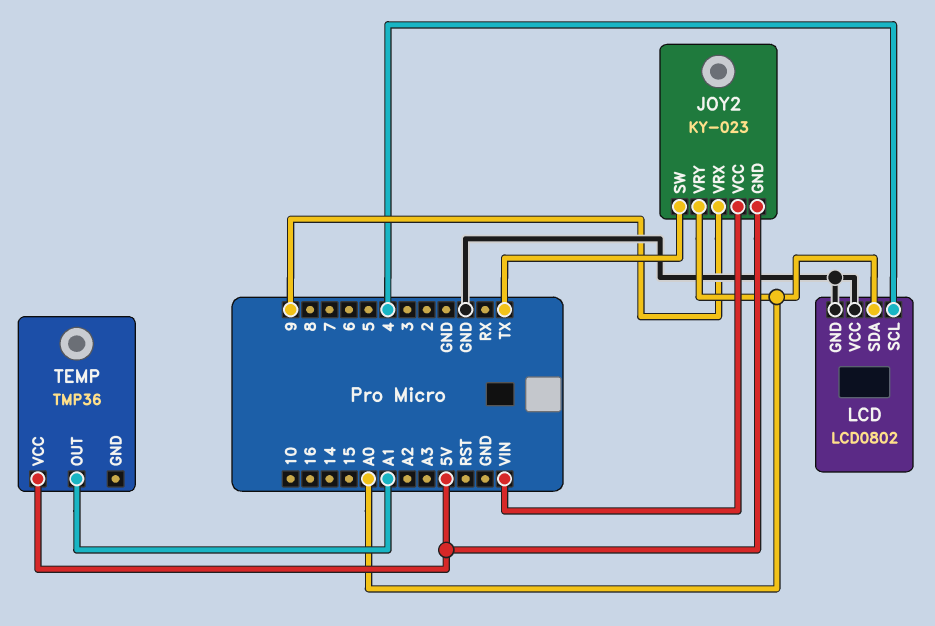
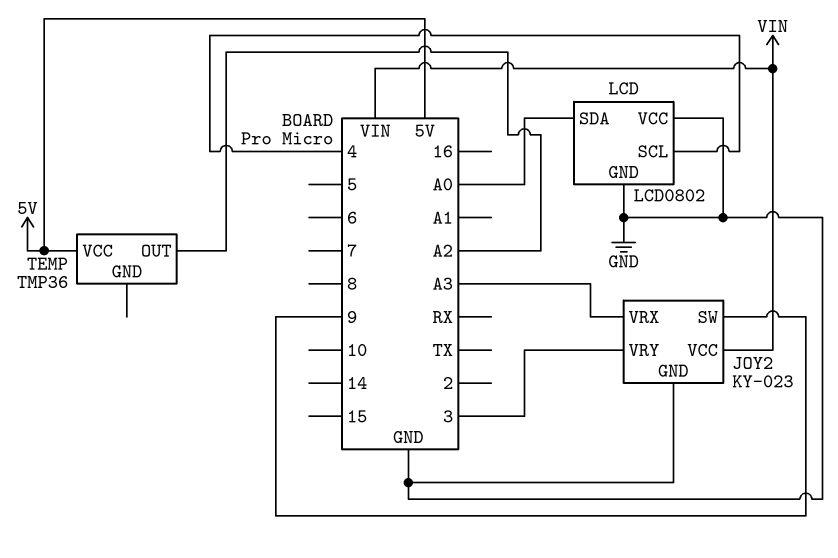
JOY2 pin GND: 5V -> GND
JOY2 pin SW: TX -> 9
JOY2 pin VRX: 9 -> A3
JOY2 pin VRY: A0 -> 3
TEMP pin OUT: A1 -> A2

